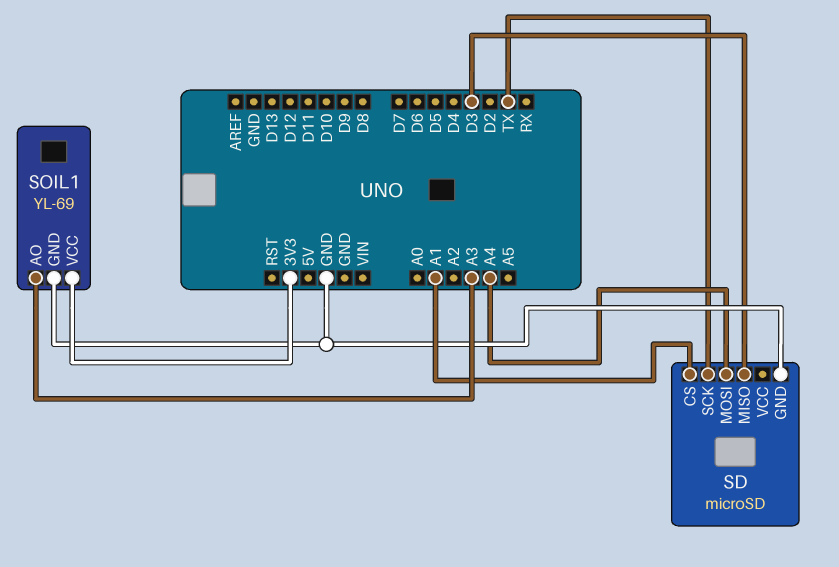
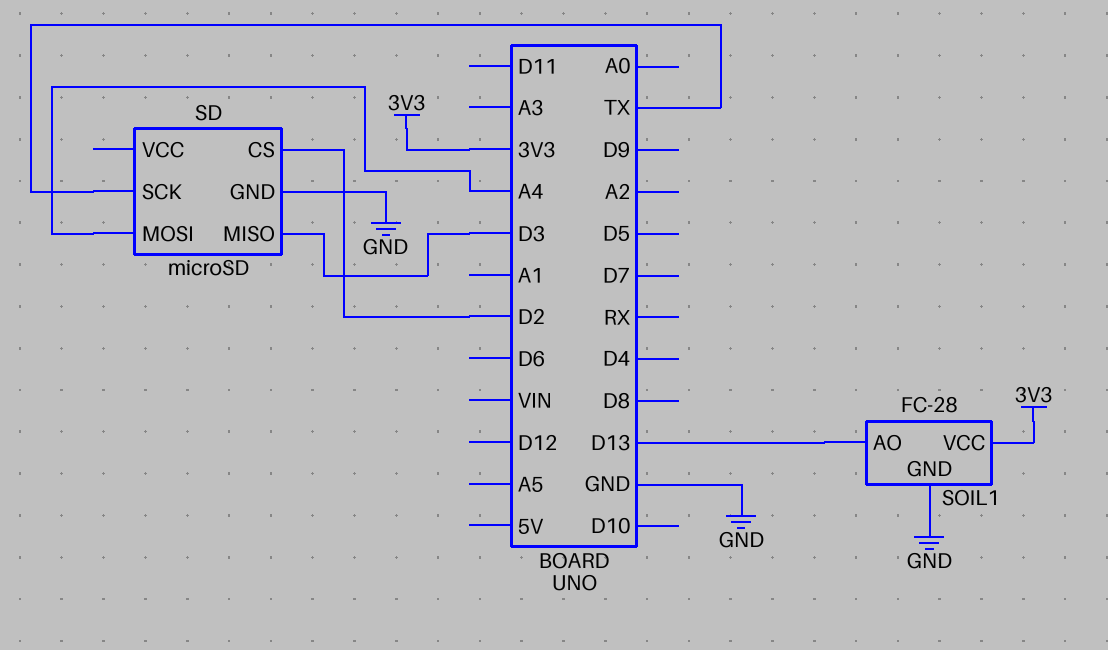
SD pin CS: A1 -> D2
SOIL1: YL-69 -> FC-28
SOIL1 pin AO: A3 -> D13

